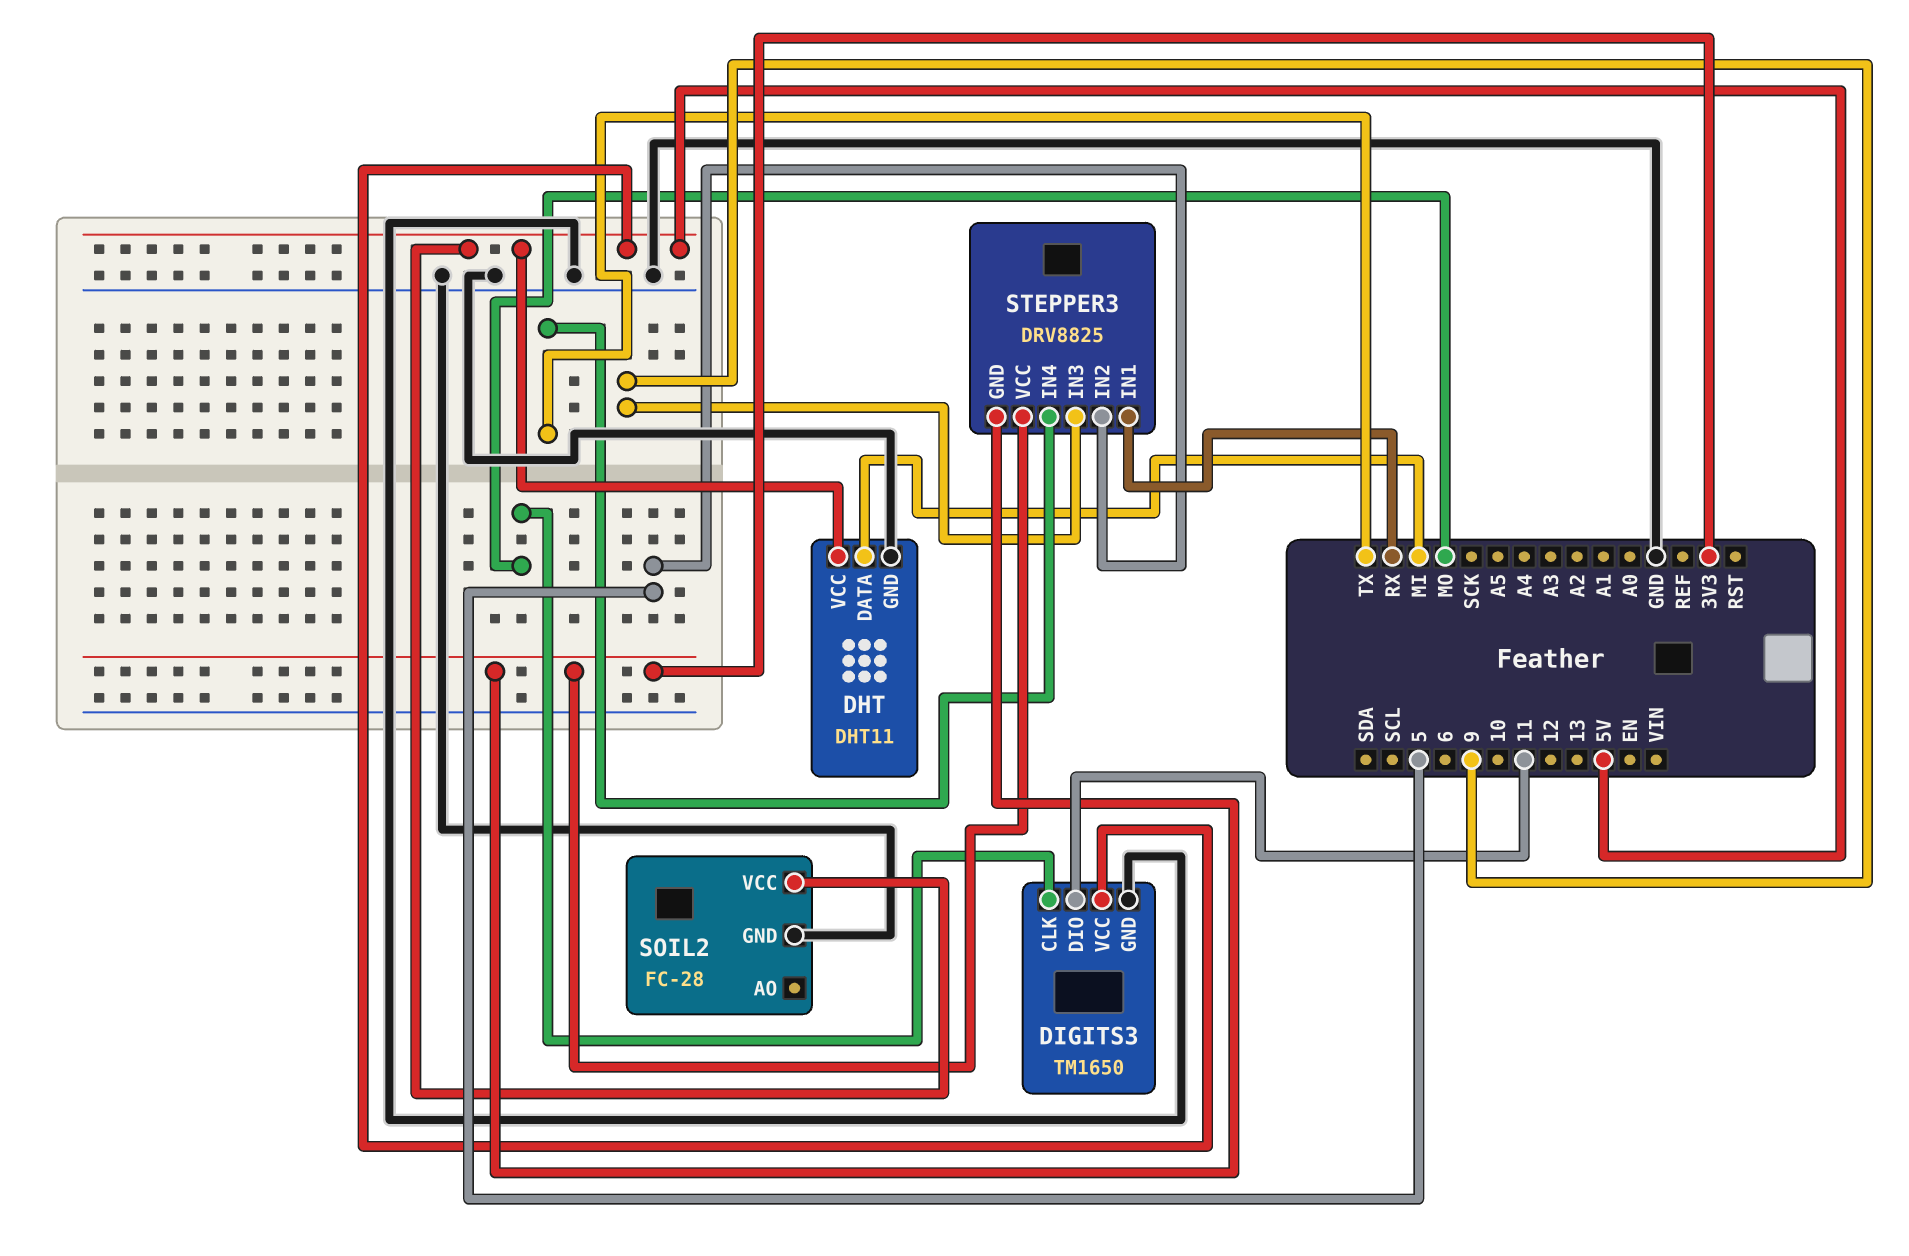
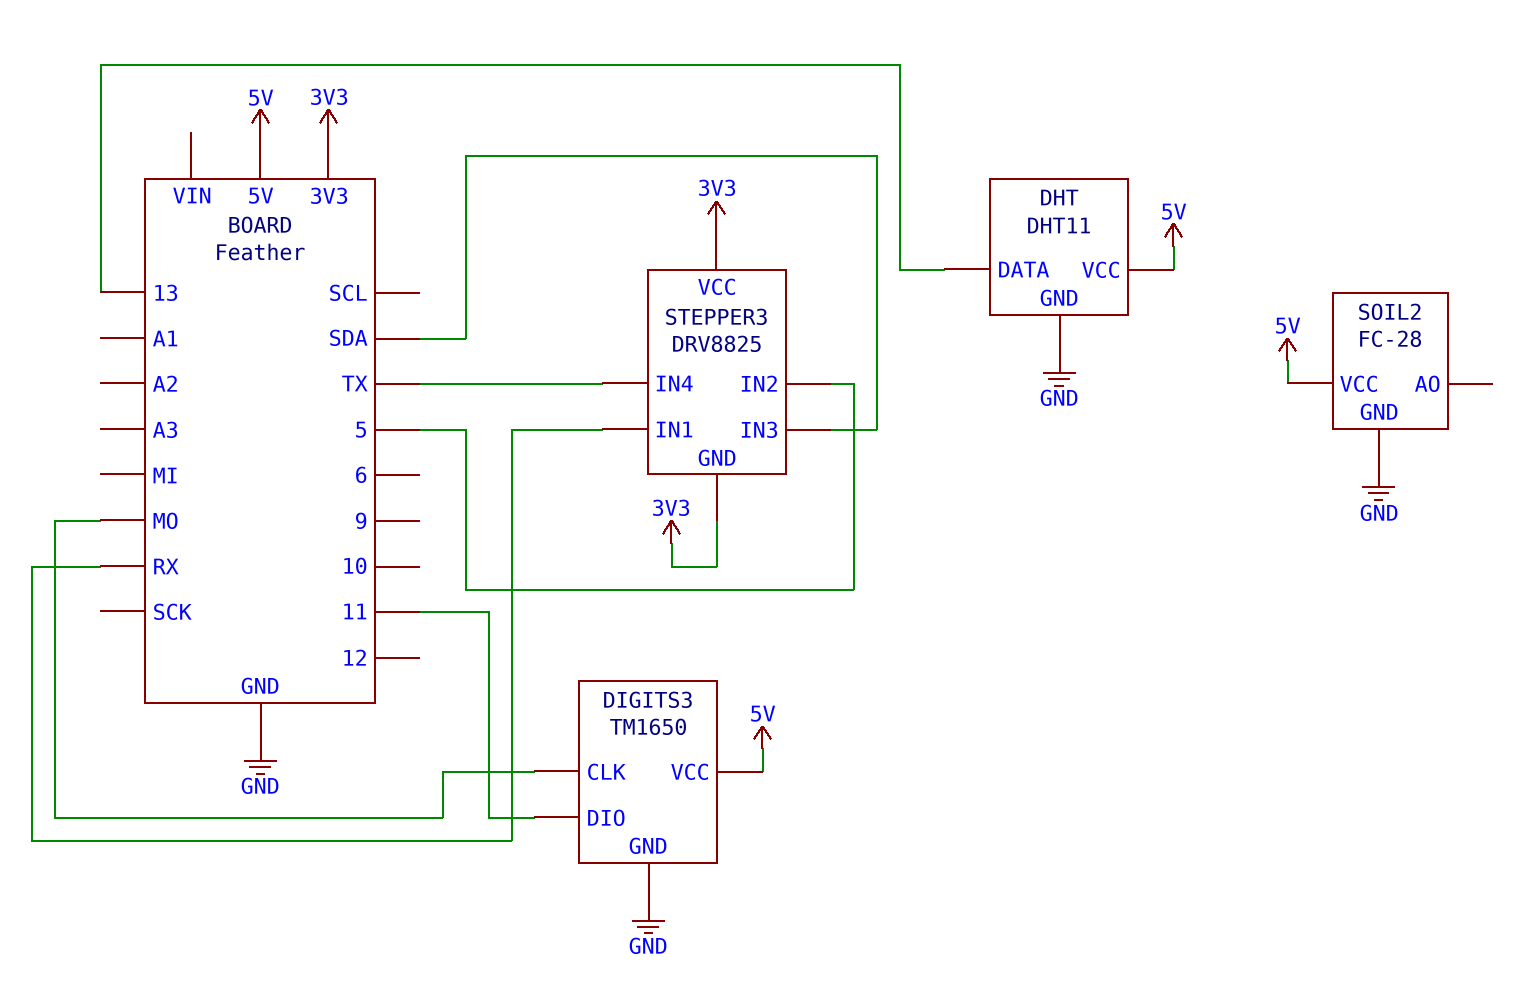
DHT pin DATA: MI -> 13
STEPPER3 pin IN3: 9 -> SDA

